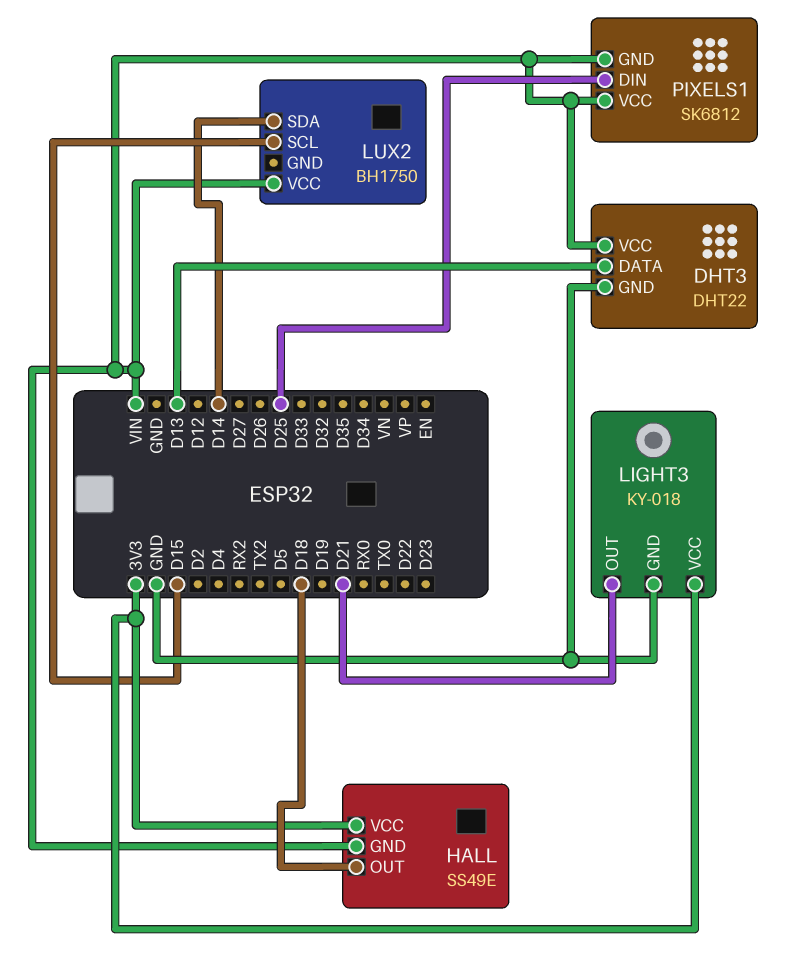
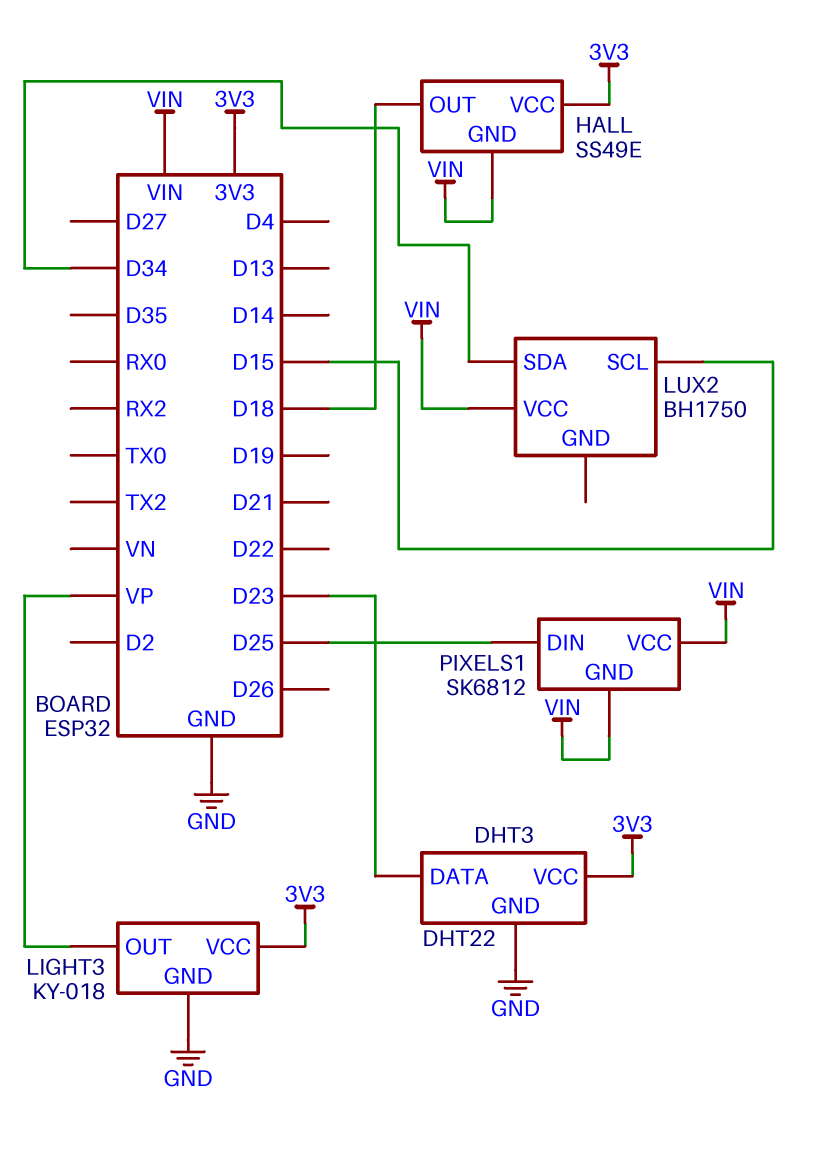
DHT3 pin DATA: D13 -> D23
DHT3 pin VCC: VIN -> 3V3
LIGHT3 pin OUT: D21 -> VP
LUX2 pin SDA: D14 -> D34

